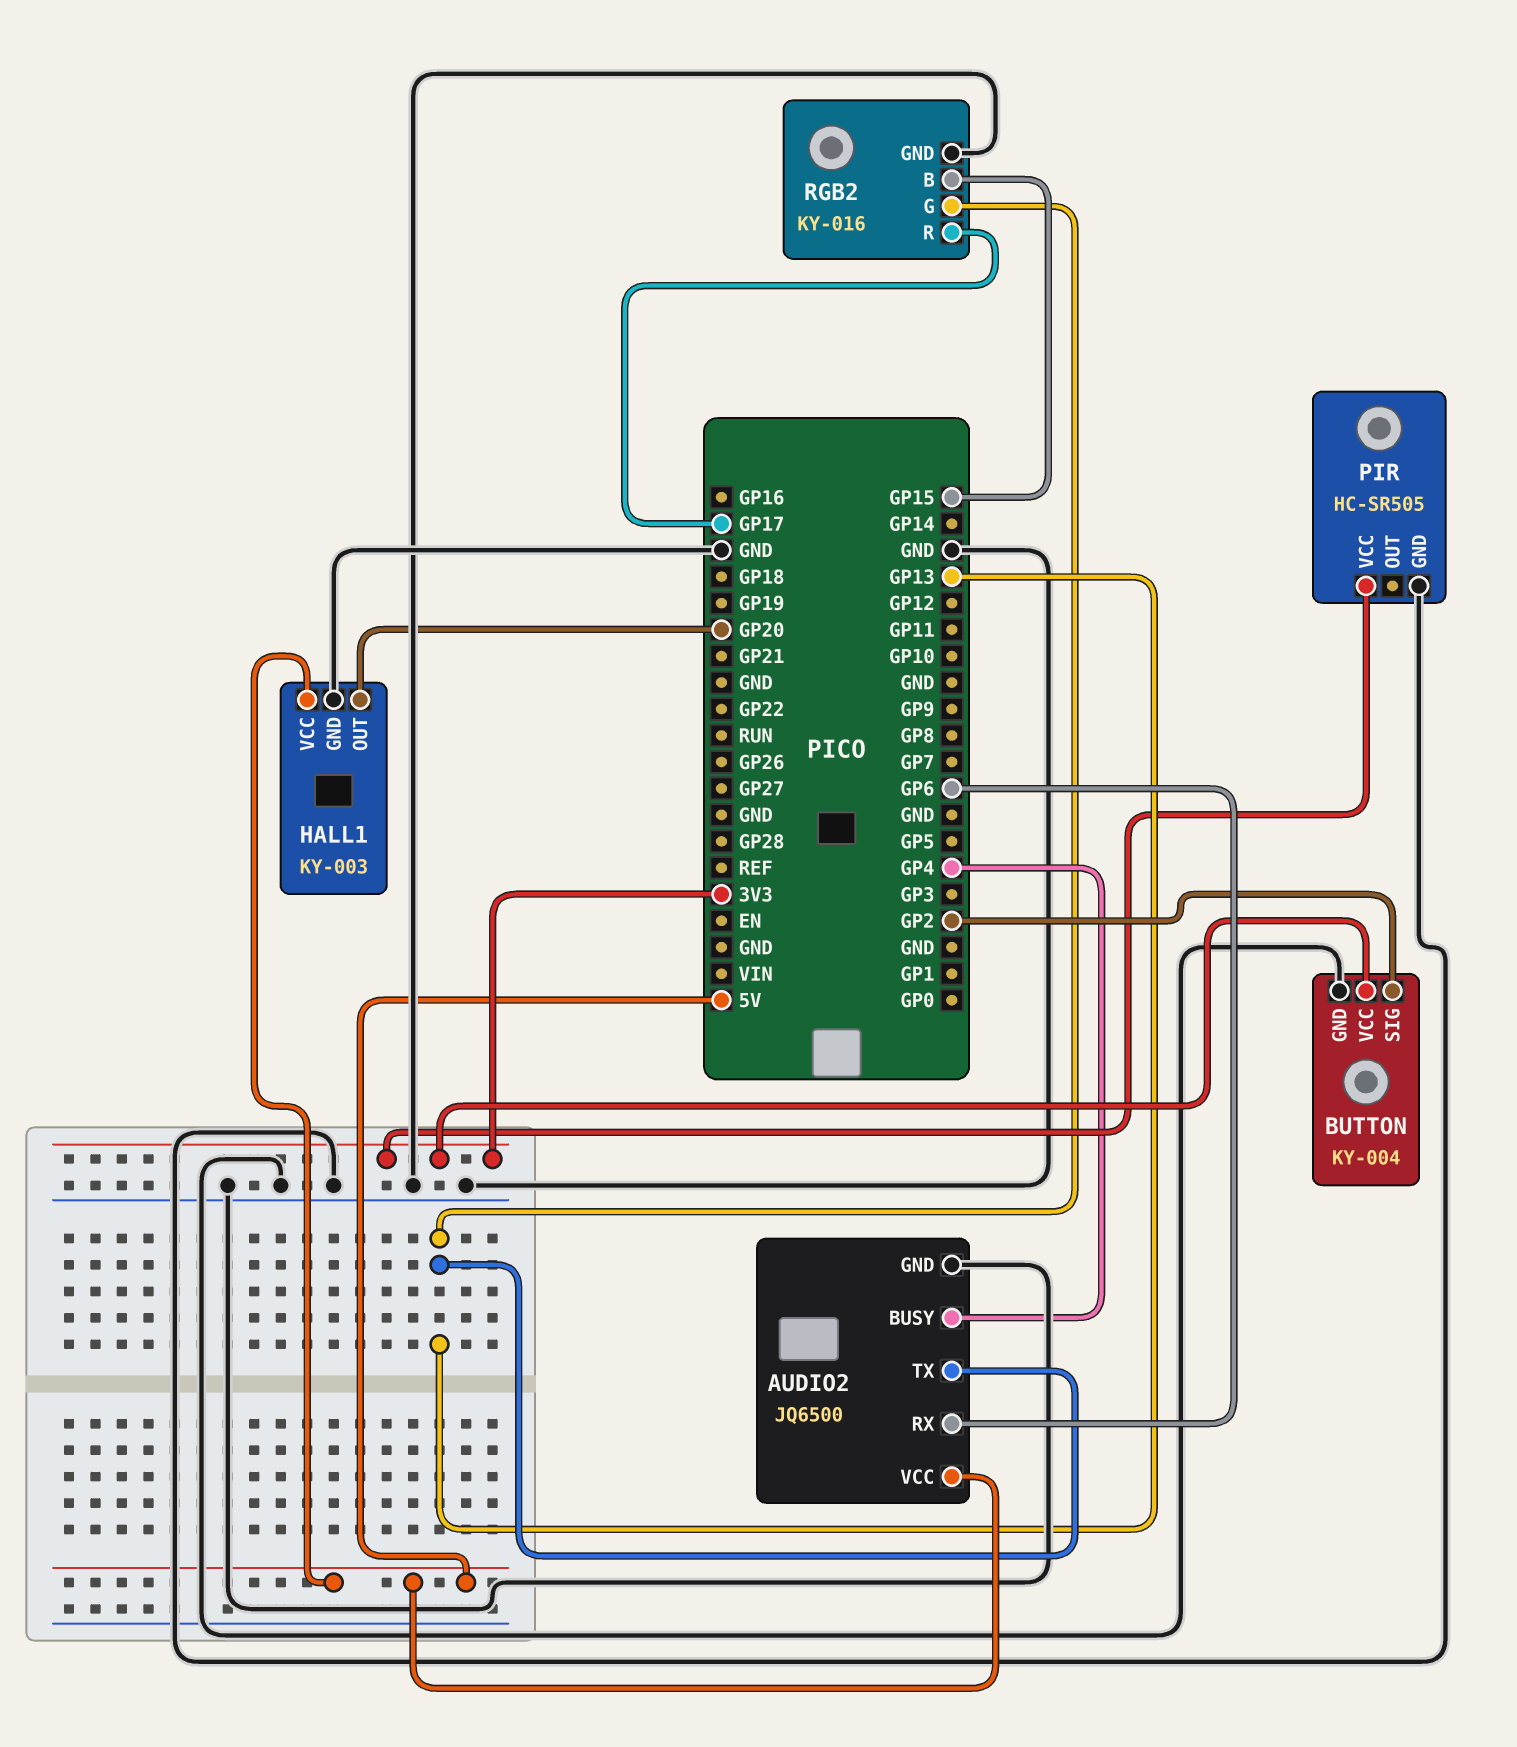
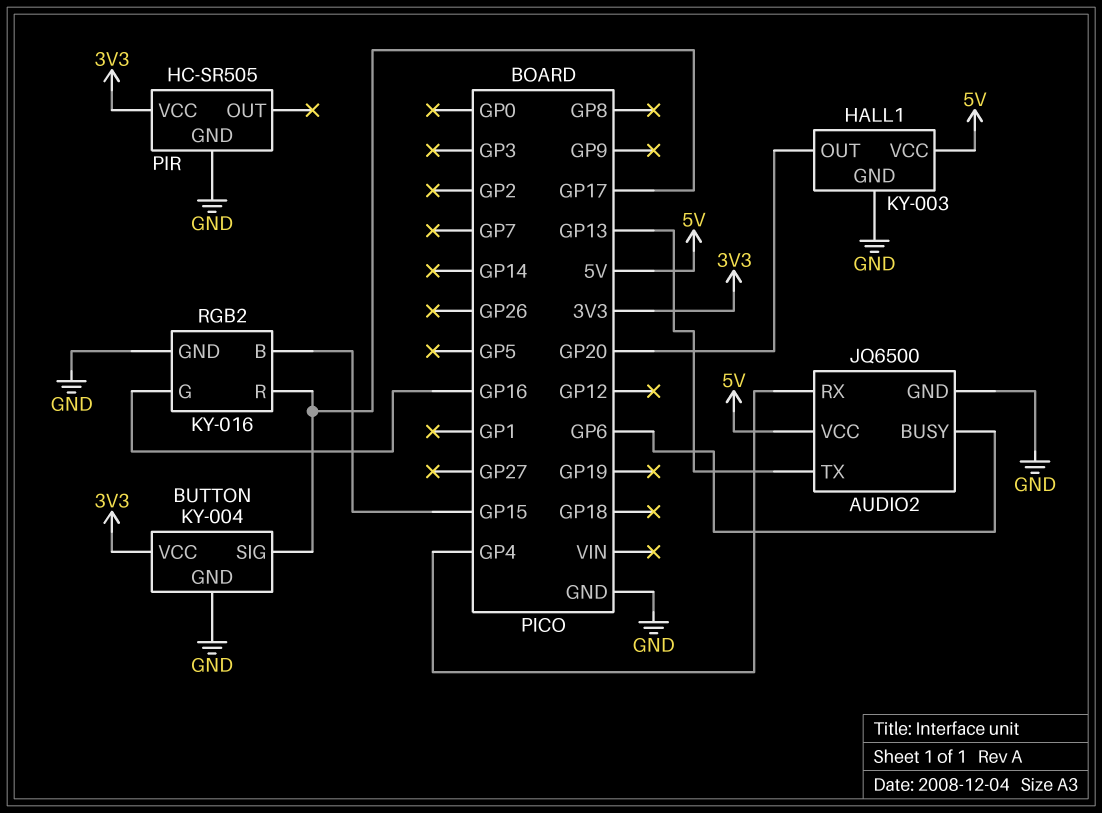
AUDIO2 pin BUSY: GP4 -> GP6
AUDIO2 pin RX: GP6 -> GP4
BUTTON pin SIG: GP2 -> GP17
RGB2 pin G: GP13 -> GP16

